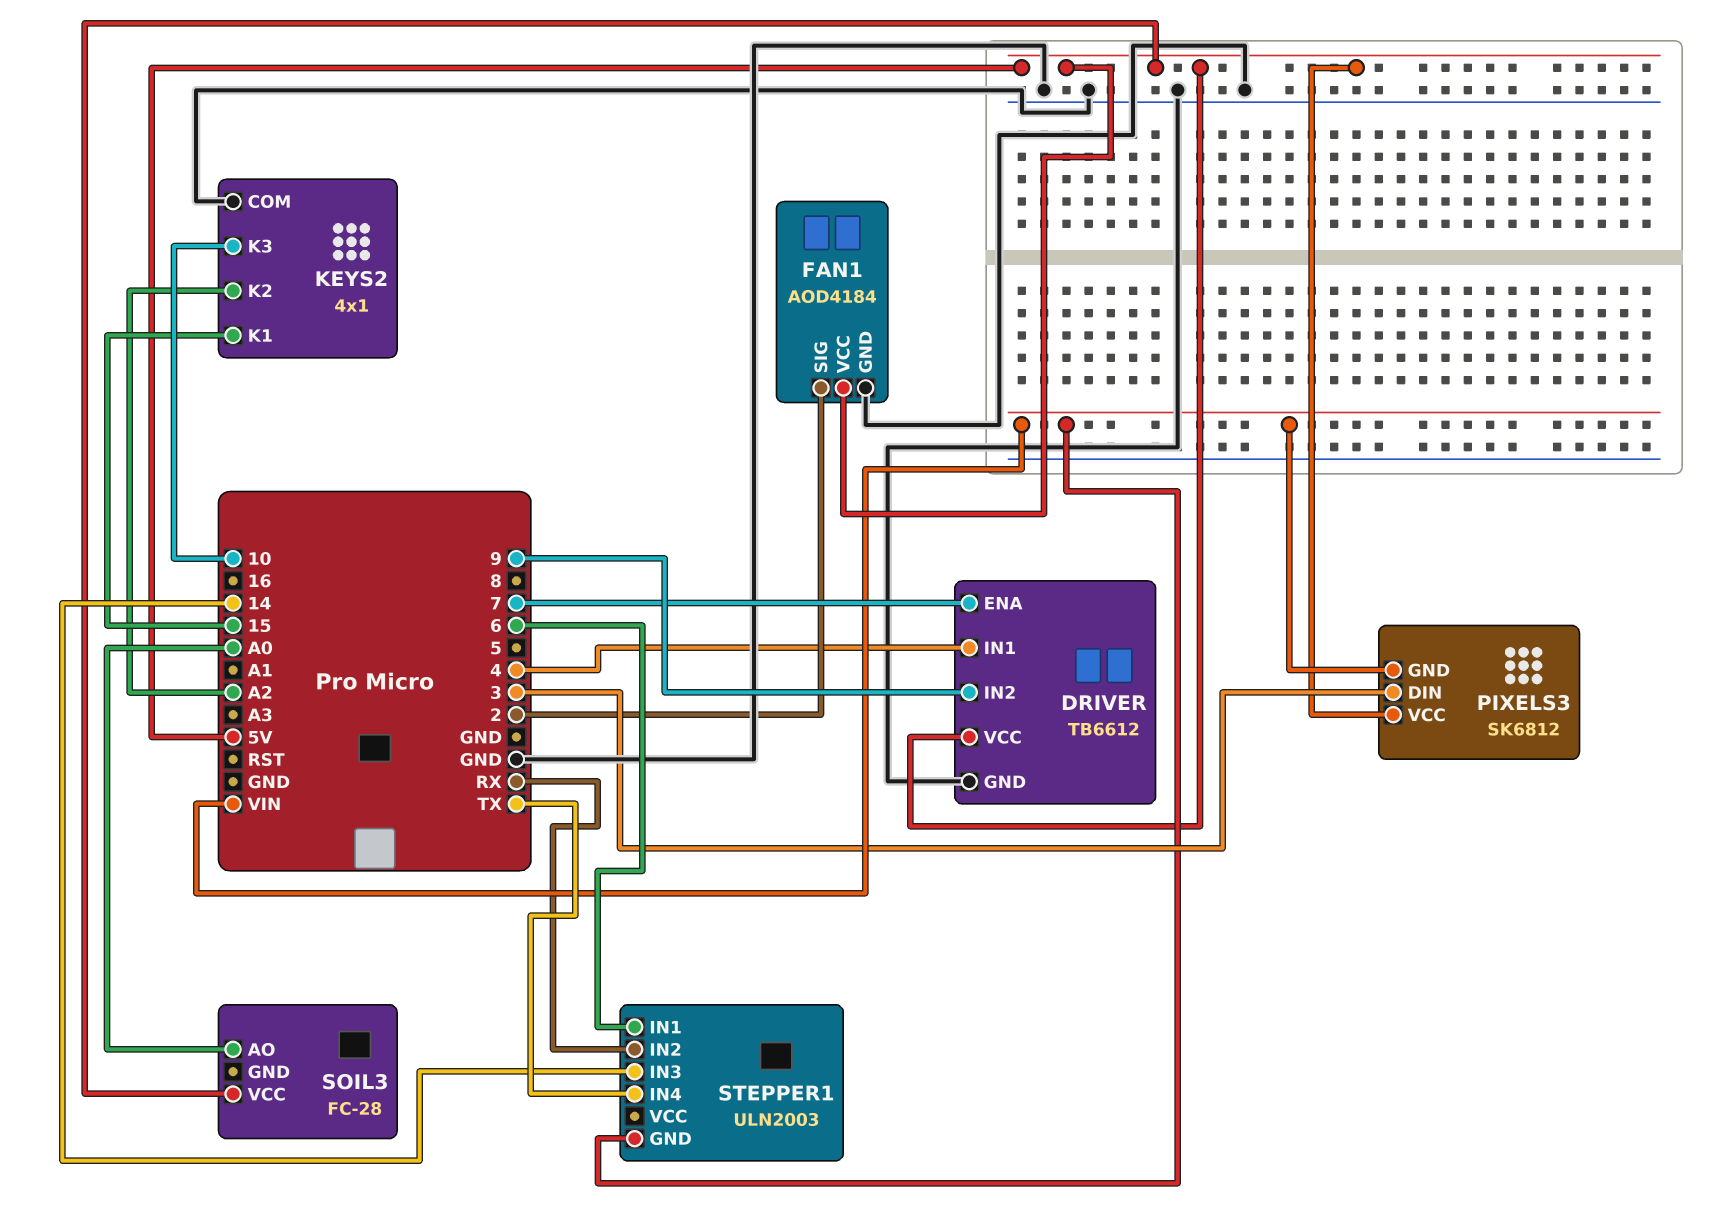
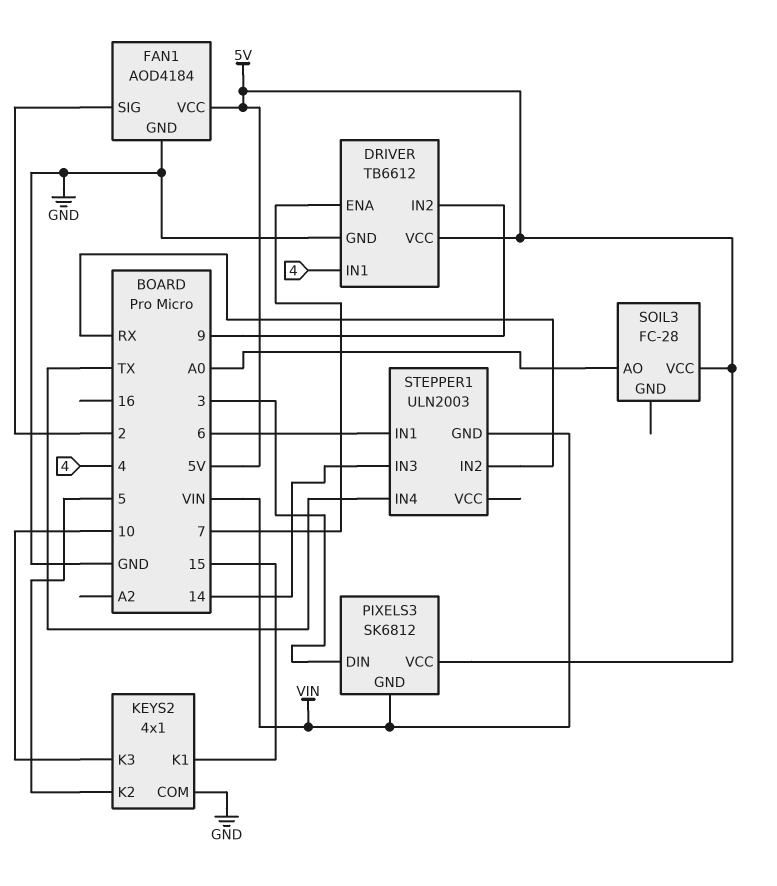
KEYS2 pin K2: A2 -> 5

